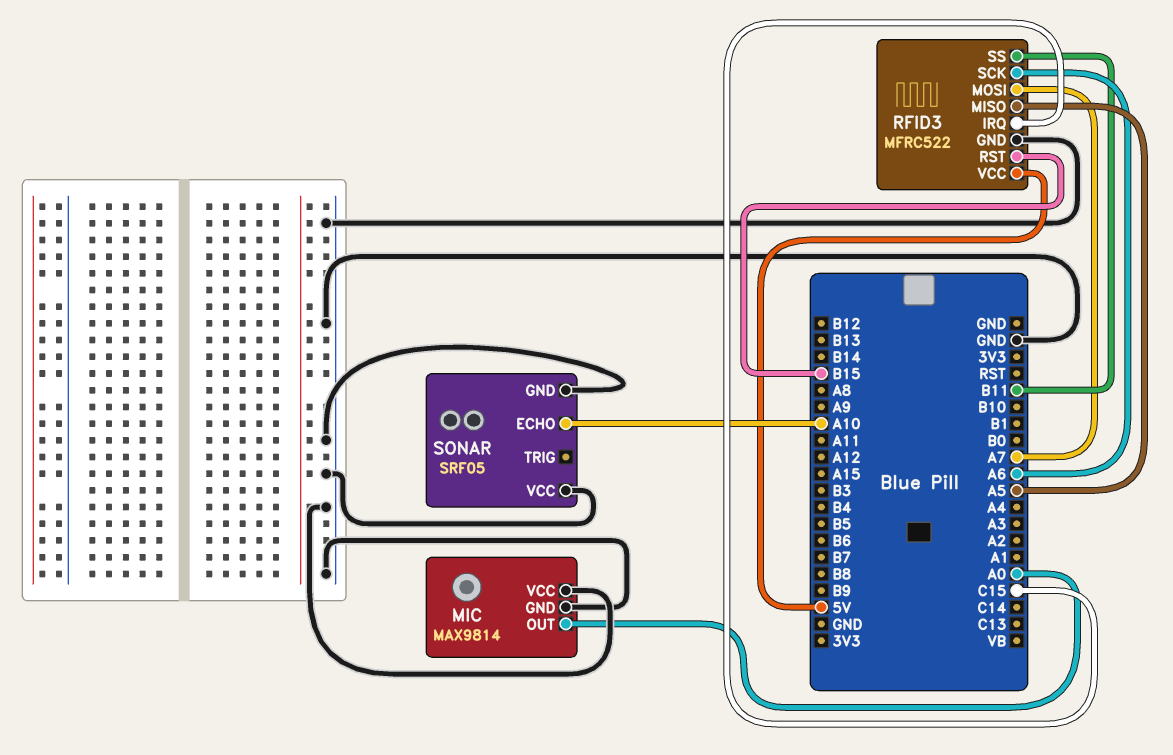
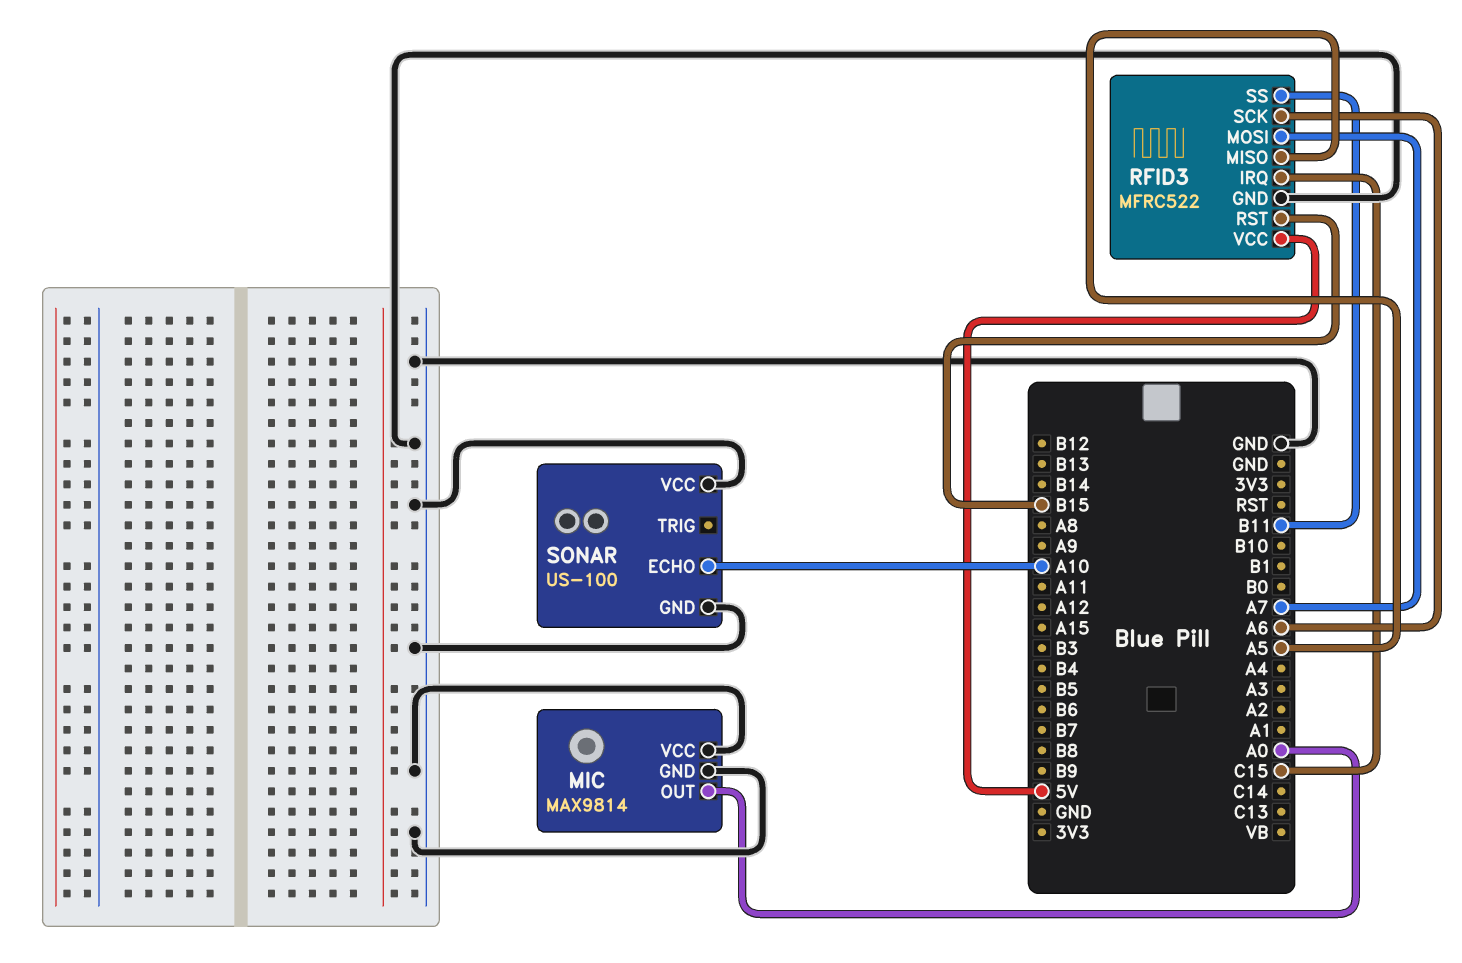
SONAR: SRF05 -> US-100

